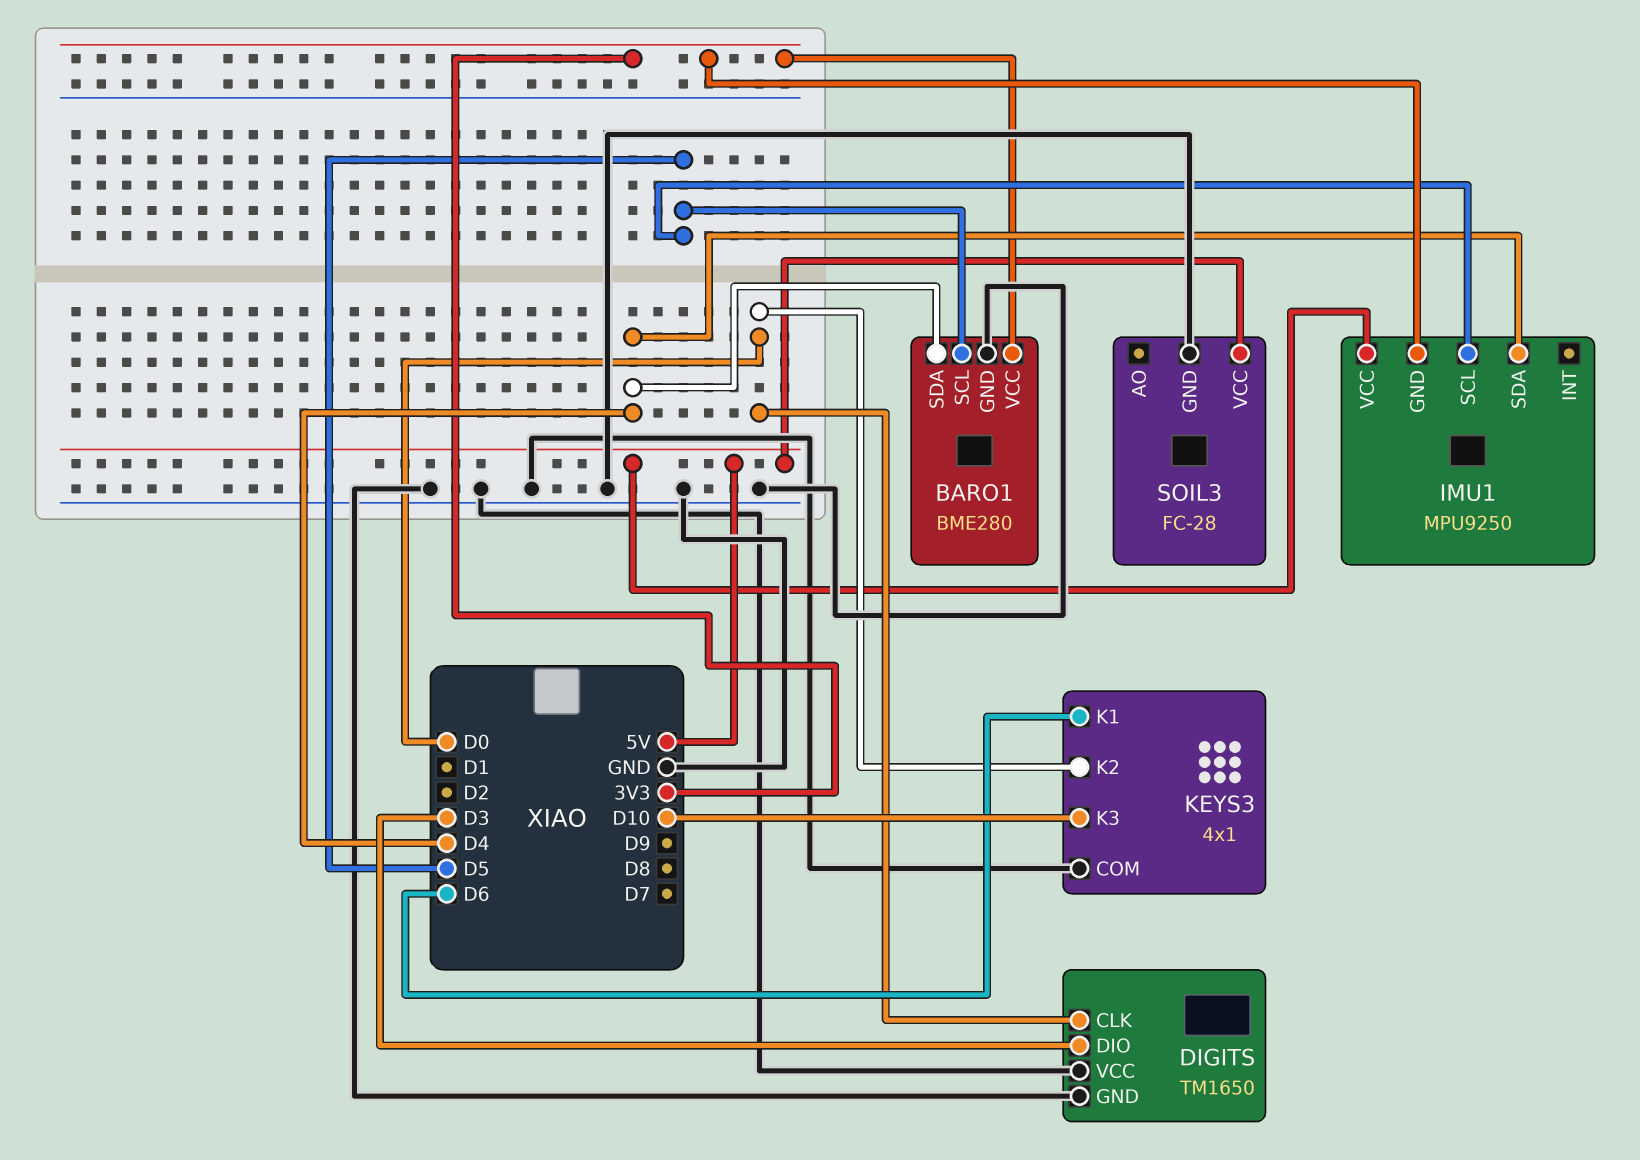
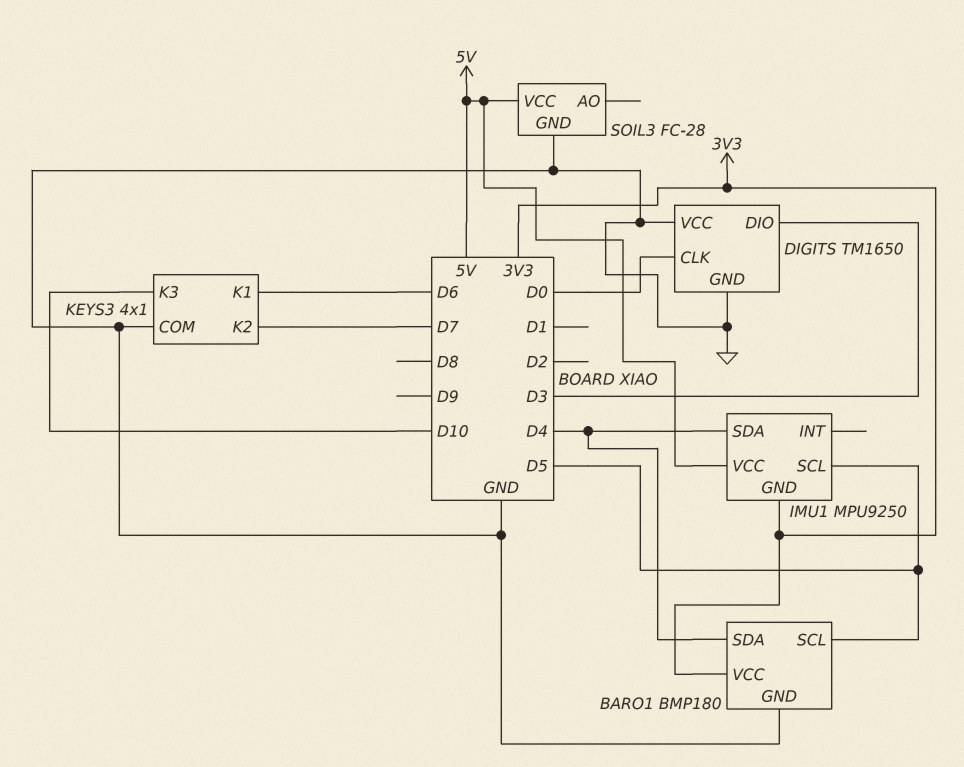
BARO1: BME280 -> BMP180
KEYS3 pin K2: D0 -> D7

